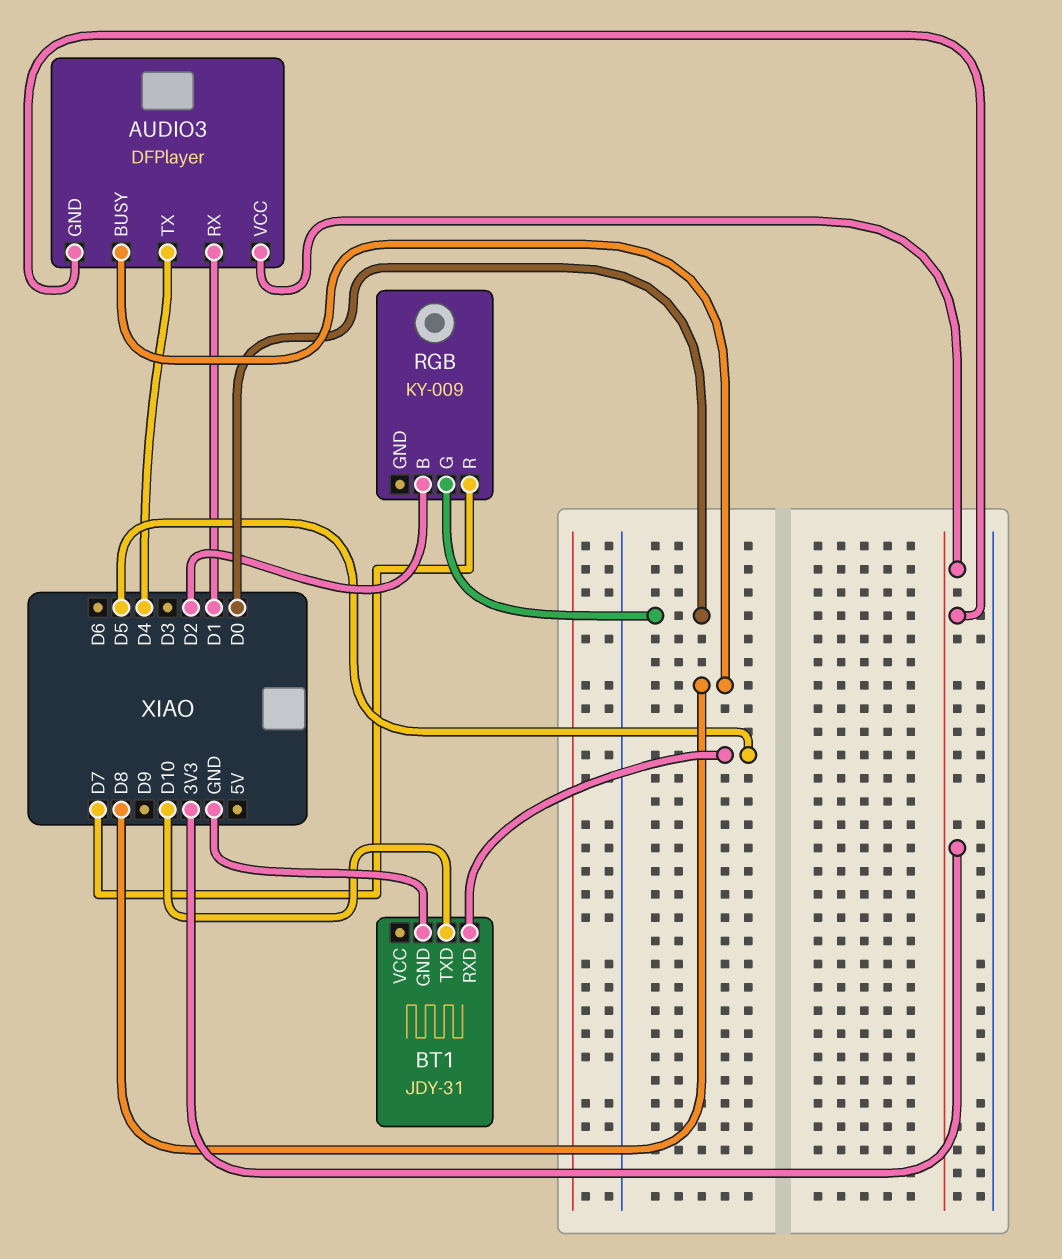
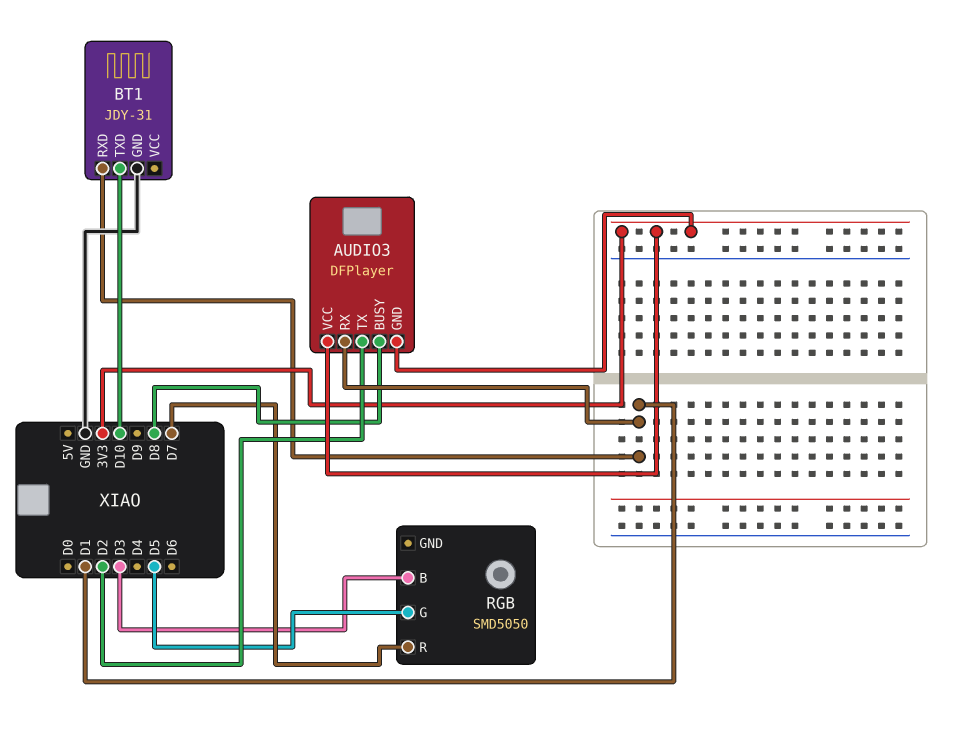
AUDIO3 pin TX: D4 -> D2
BT1 pin RXD: D5 -> D1
RGB: KY-009 -> SMD5050
RGB pin B: D2 -> D3
RGB pin G: D0 -> D5

